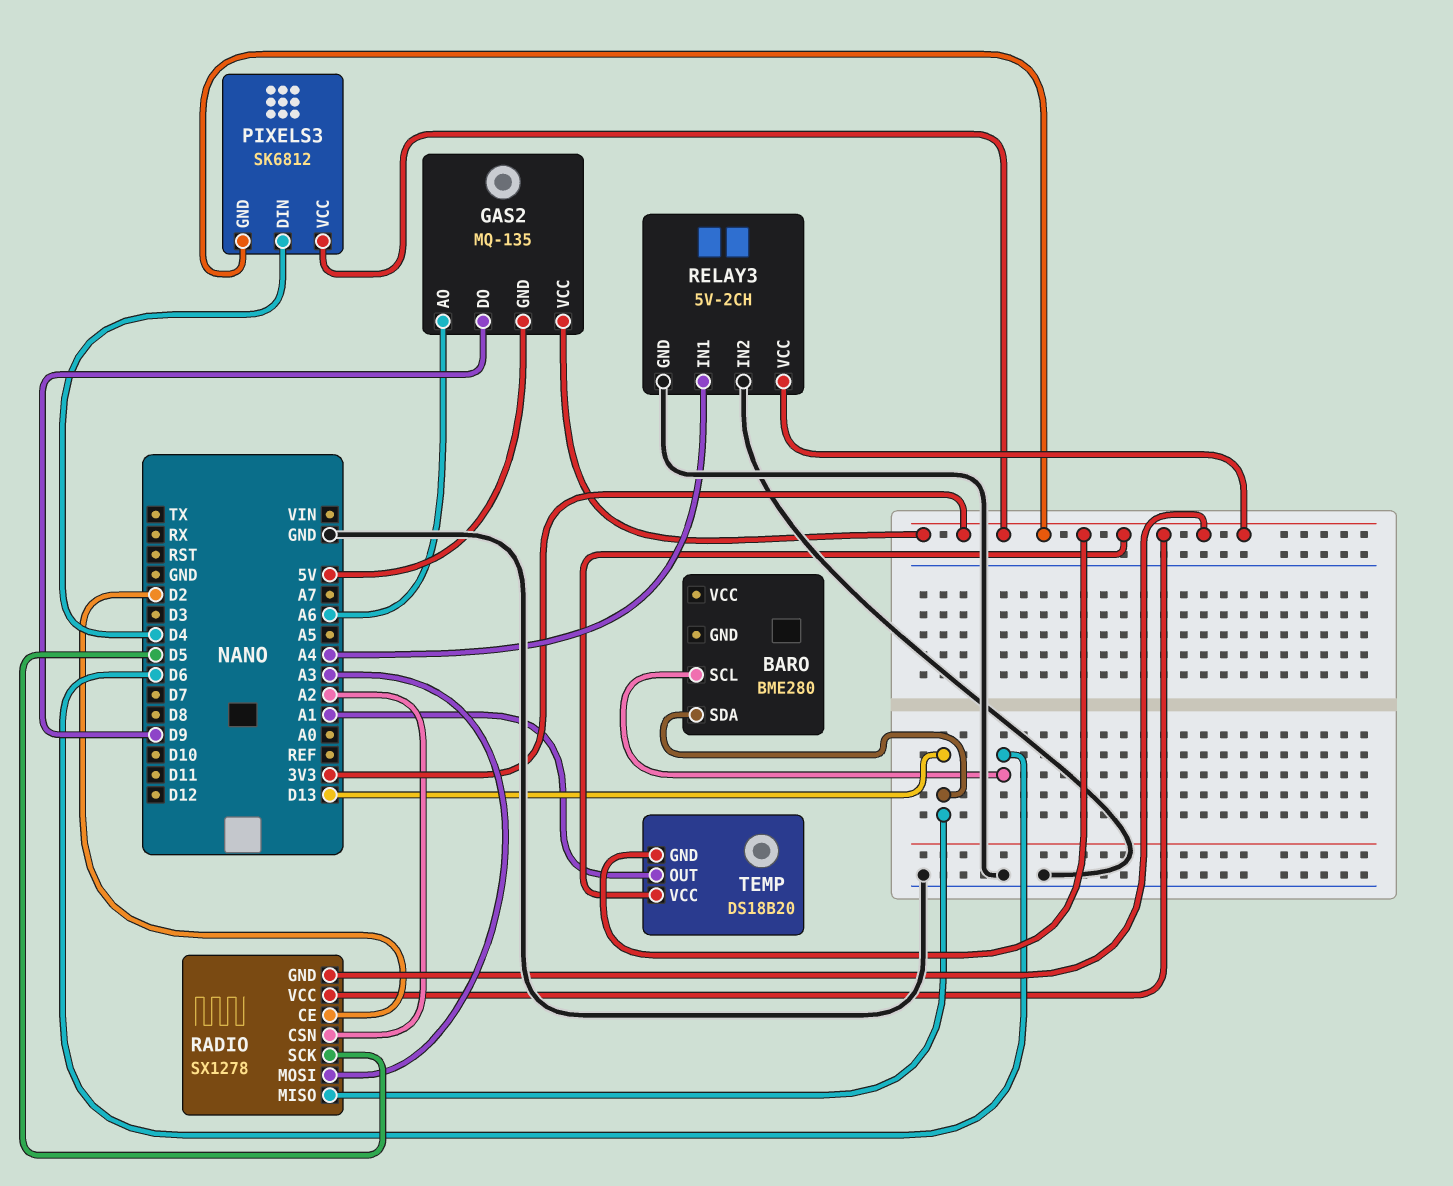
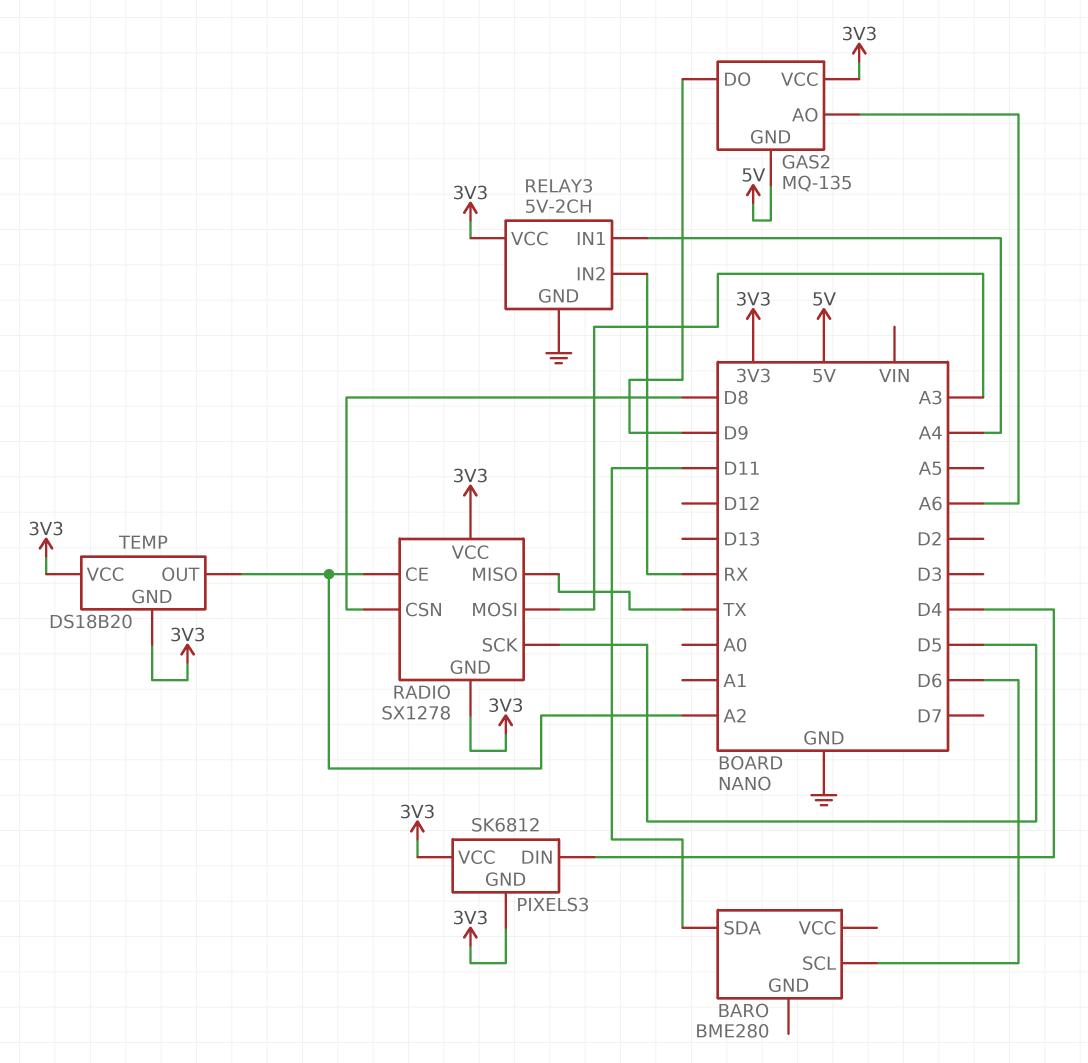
BARO pin SDA: D13 -> D11
RADIO pin CE: D2 -> A2
RADIO pin CSN: A2 -> D8
RADIO pin MISO: D13 -> TX
RELAY3 pin IN2: GND -> RX
TEMP pin OUT: A1 -> A2

